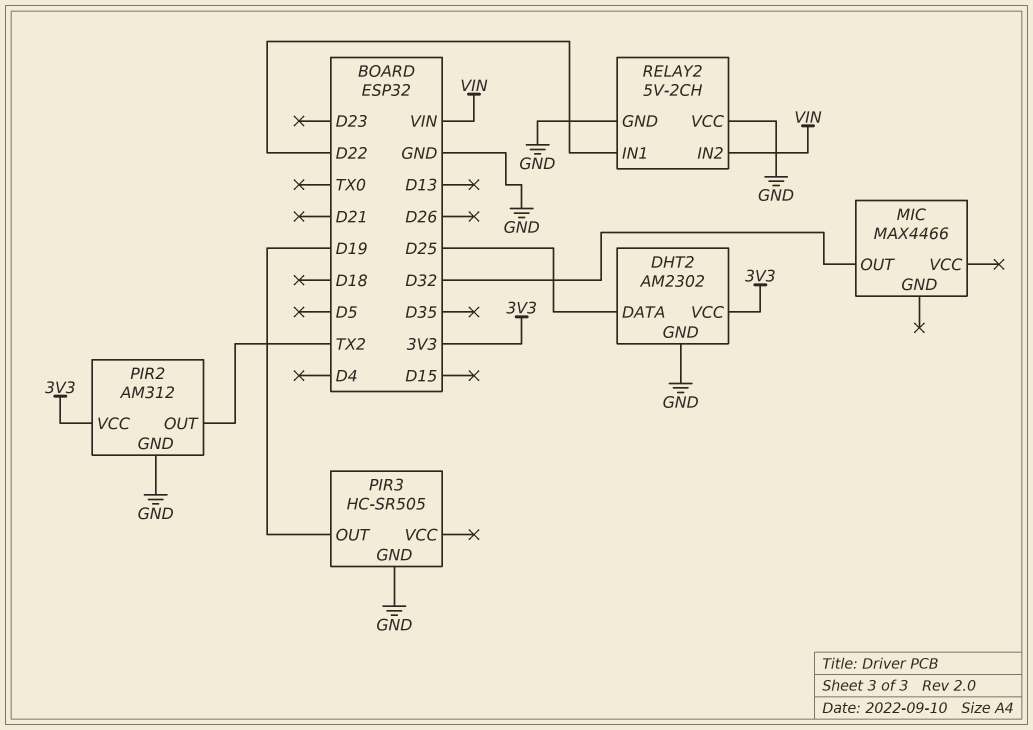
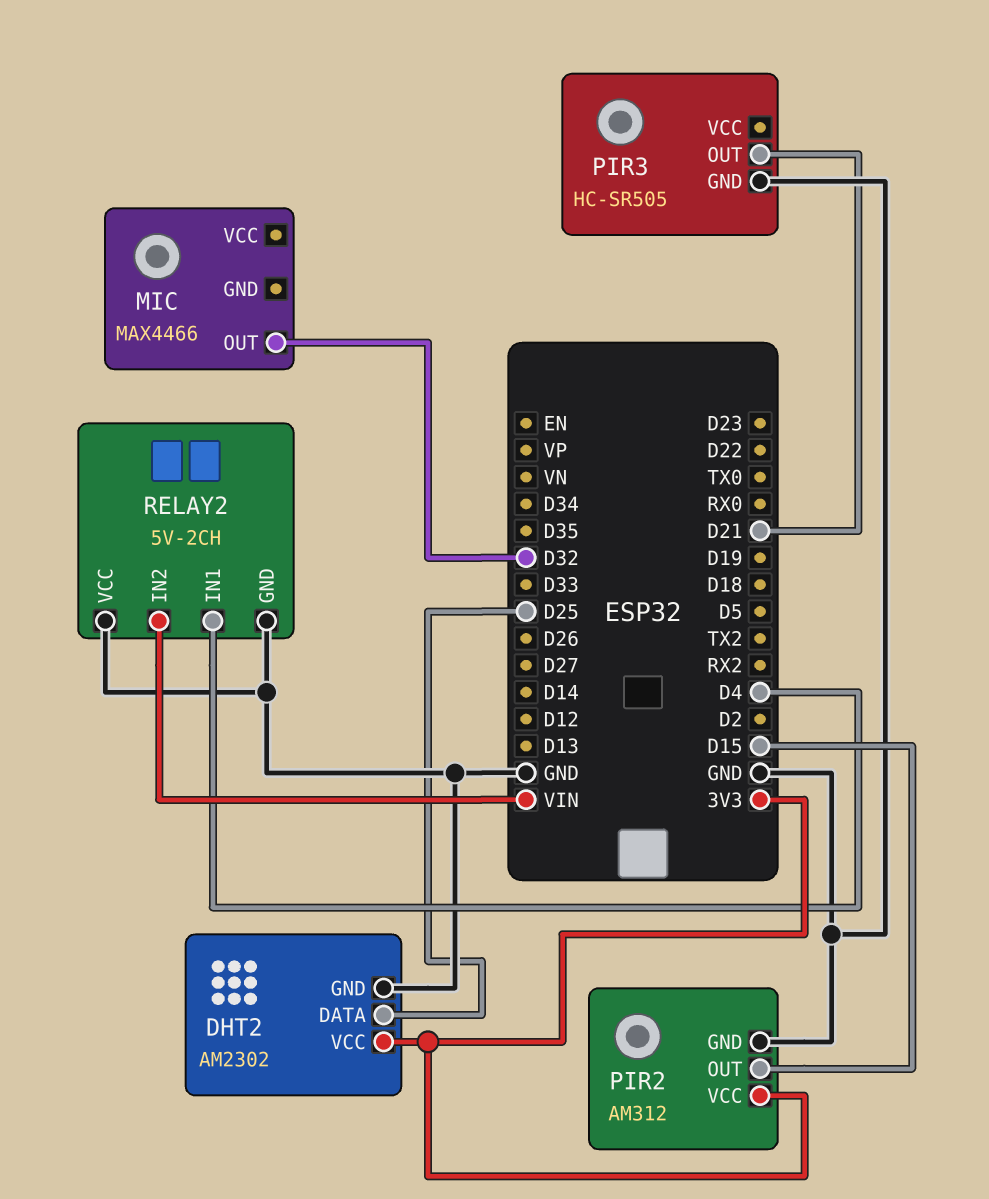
PIR2 pin OUT: TX2 -> D15
PIR3 pin OUT: D19 -> D21
RELAY2 pin IN1: D22 -> D4

